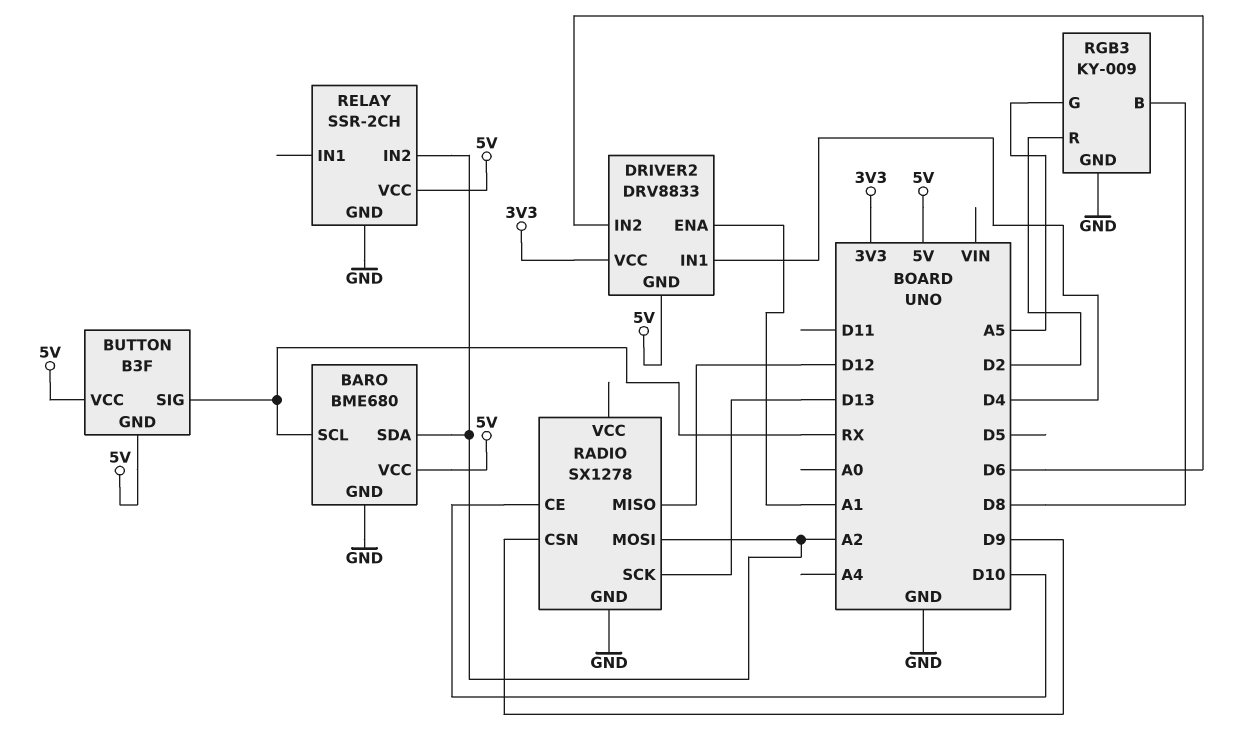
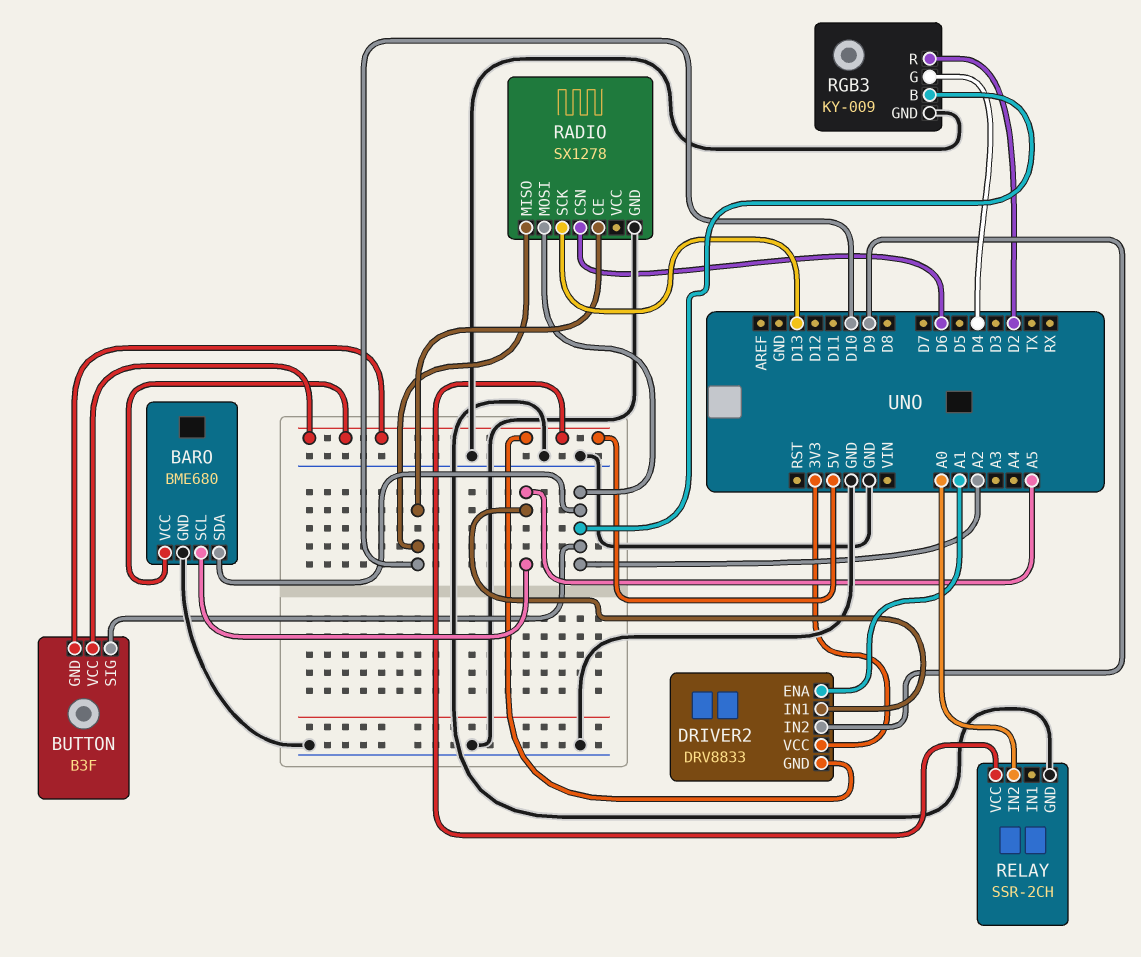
BARO pin SCL: RX -> A5
BUTTON pin SIG: RX -> A2
DRIVER2 pin IN1: D4 -> A5
DRIVER2 pin IN2: D6 -> D9
RADIO pin CSN: D9 -> D6
RADIO pin MISO: D12 -> D10
RELAY pin IN2: A2 -> A0
RGB3 pin B: D8 -> A2
RGB3 pin G: A5 -> D4

